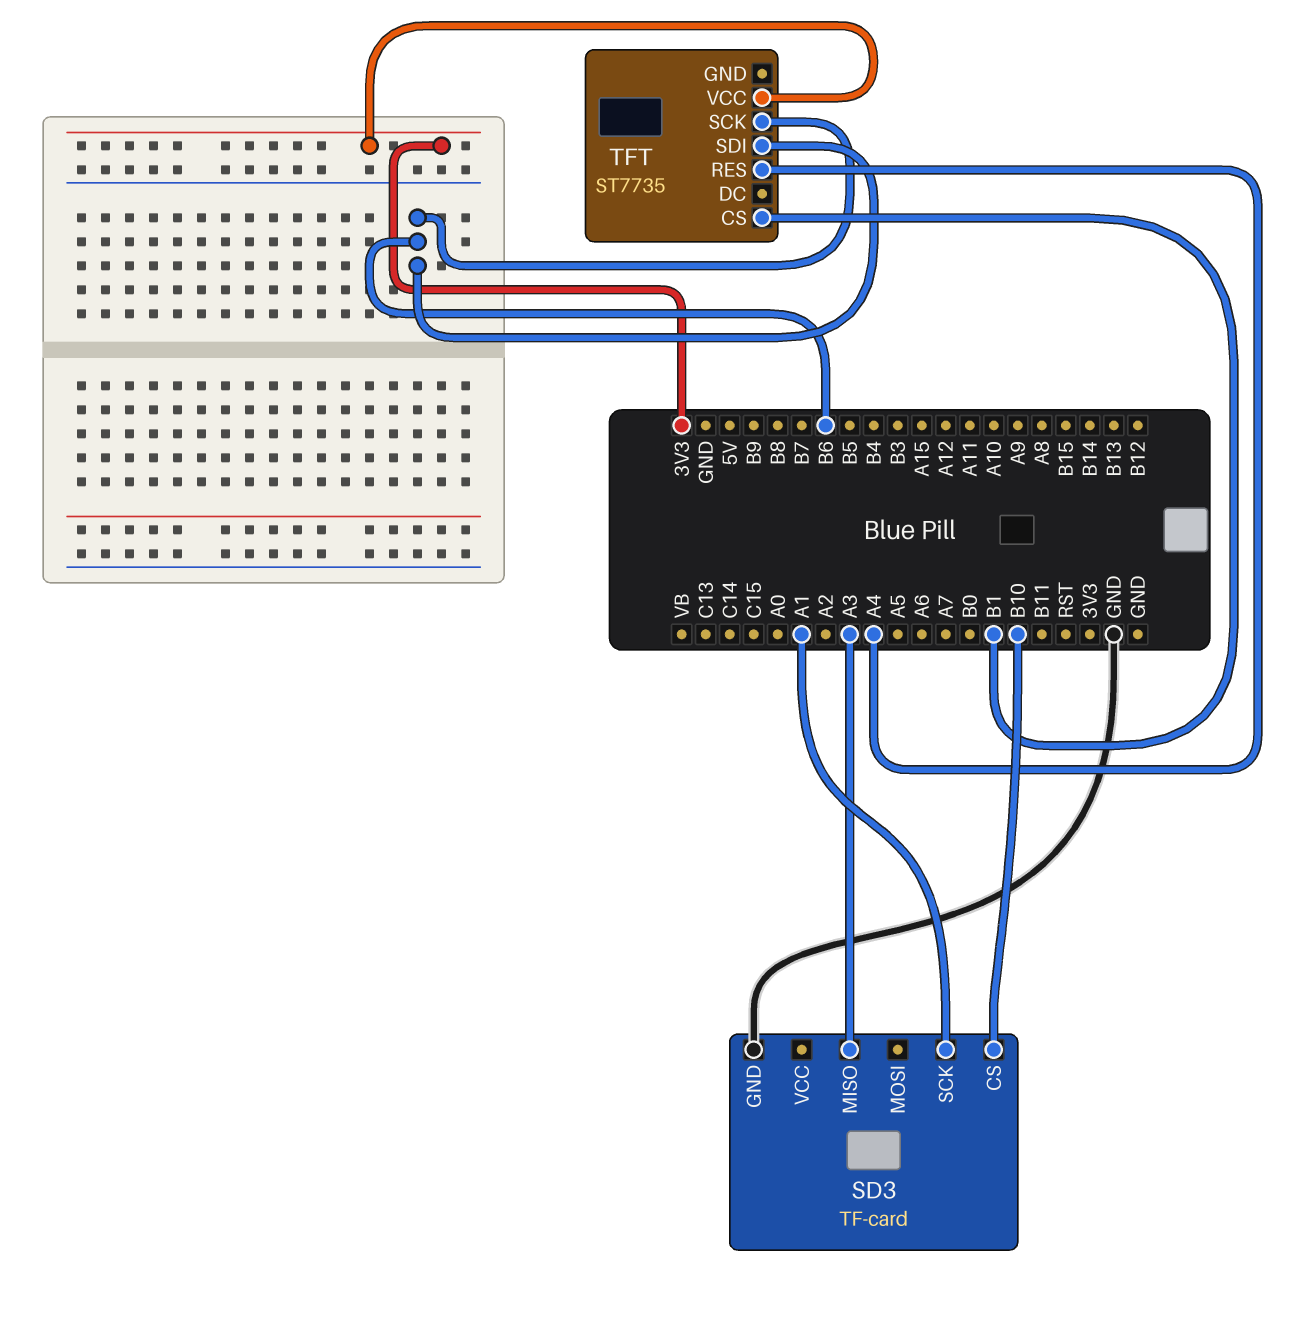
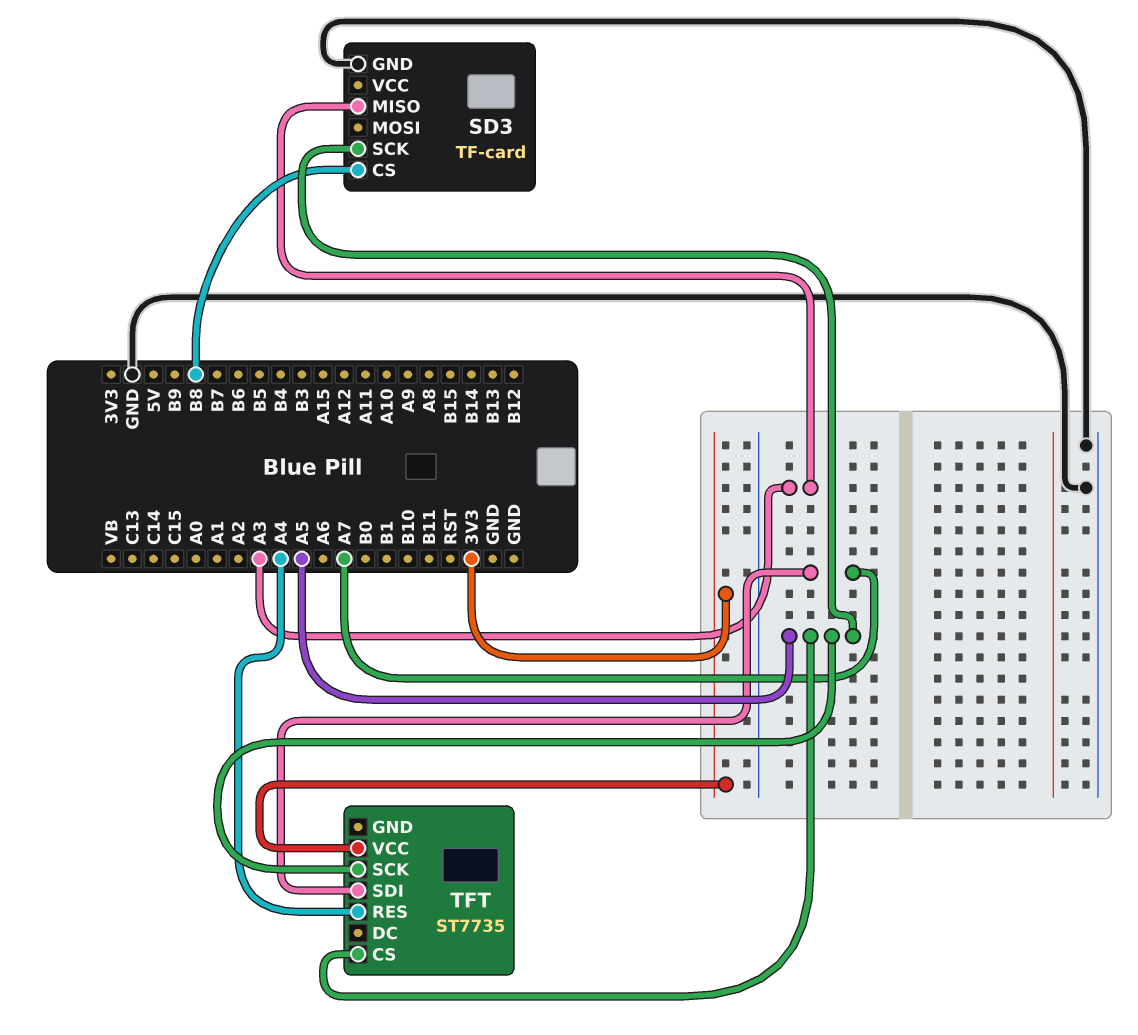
SD3 pin CS: B10 -> B8
SD3 pin SCK: A1 -> A5
TFT pin CS: B1 -> A5
TFT pin SCK: B6 -> A5
TFT pin SDI: B6 -> A7

